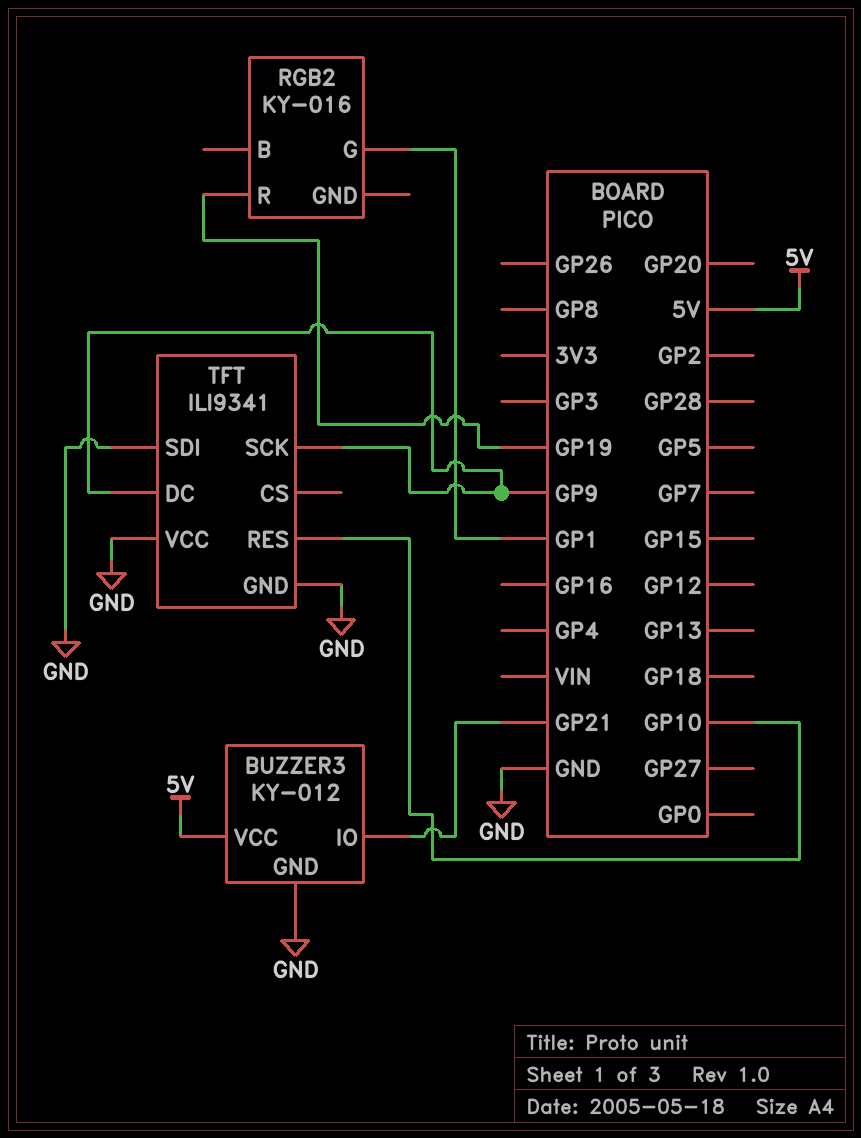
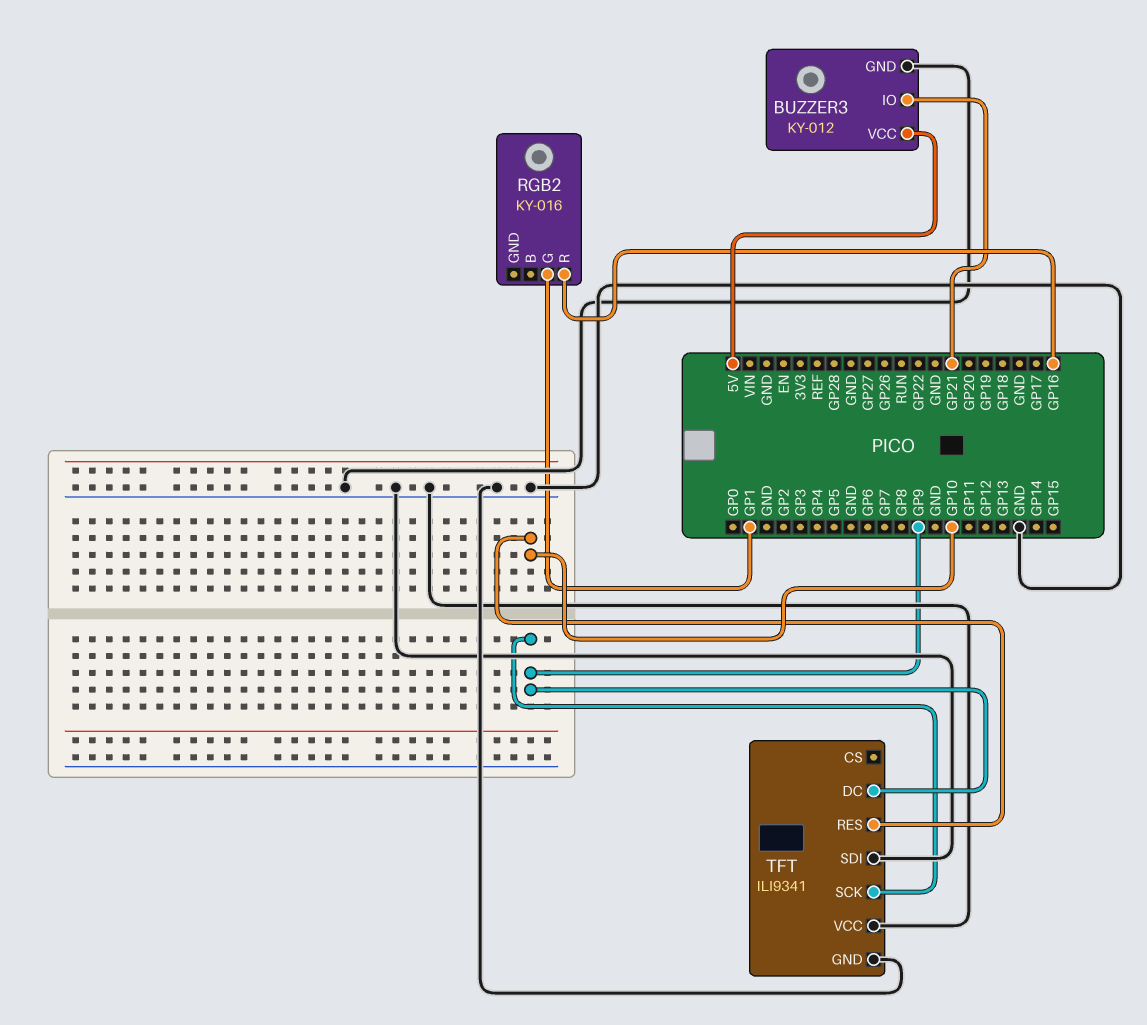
RGB2 pin R: GP19 -> GP16

